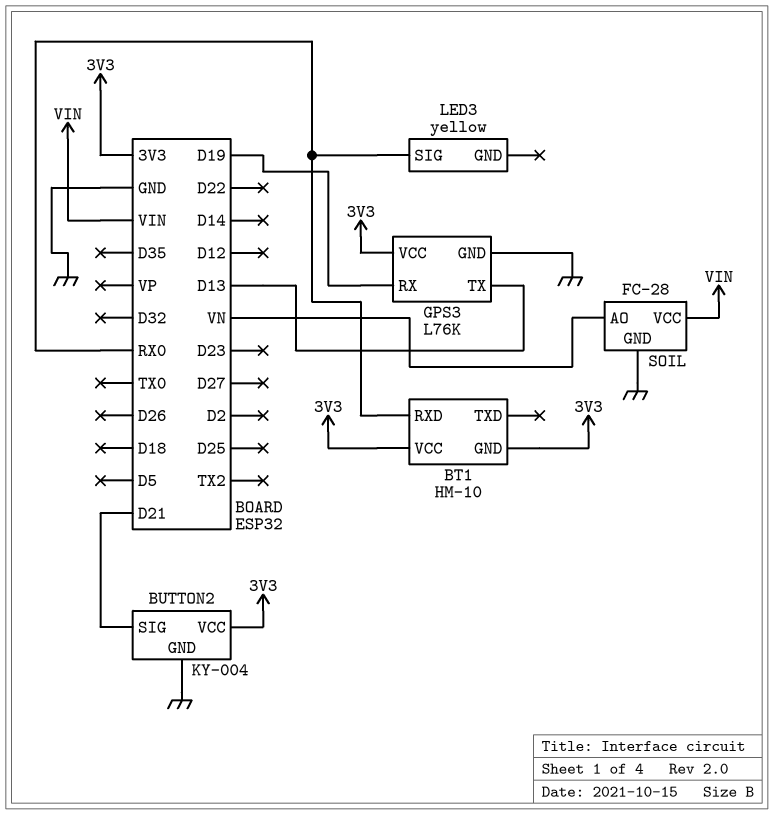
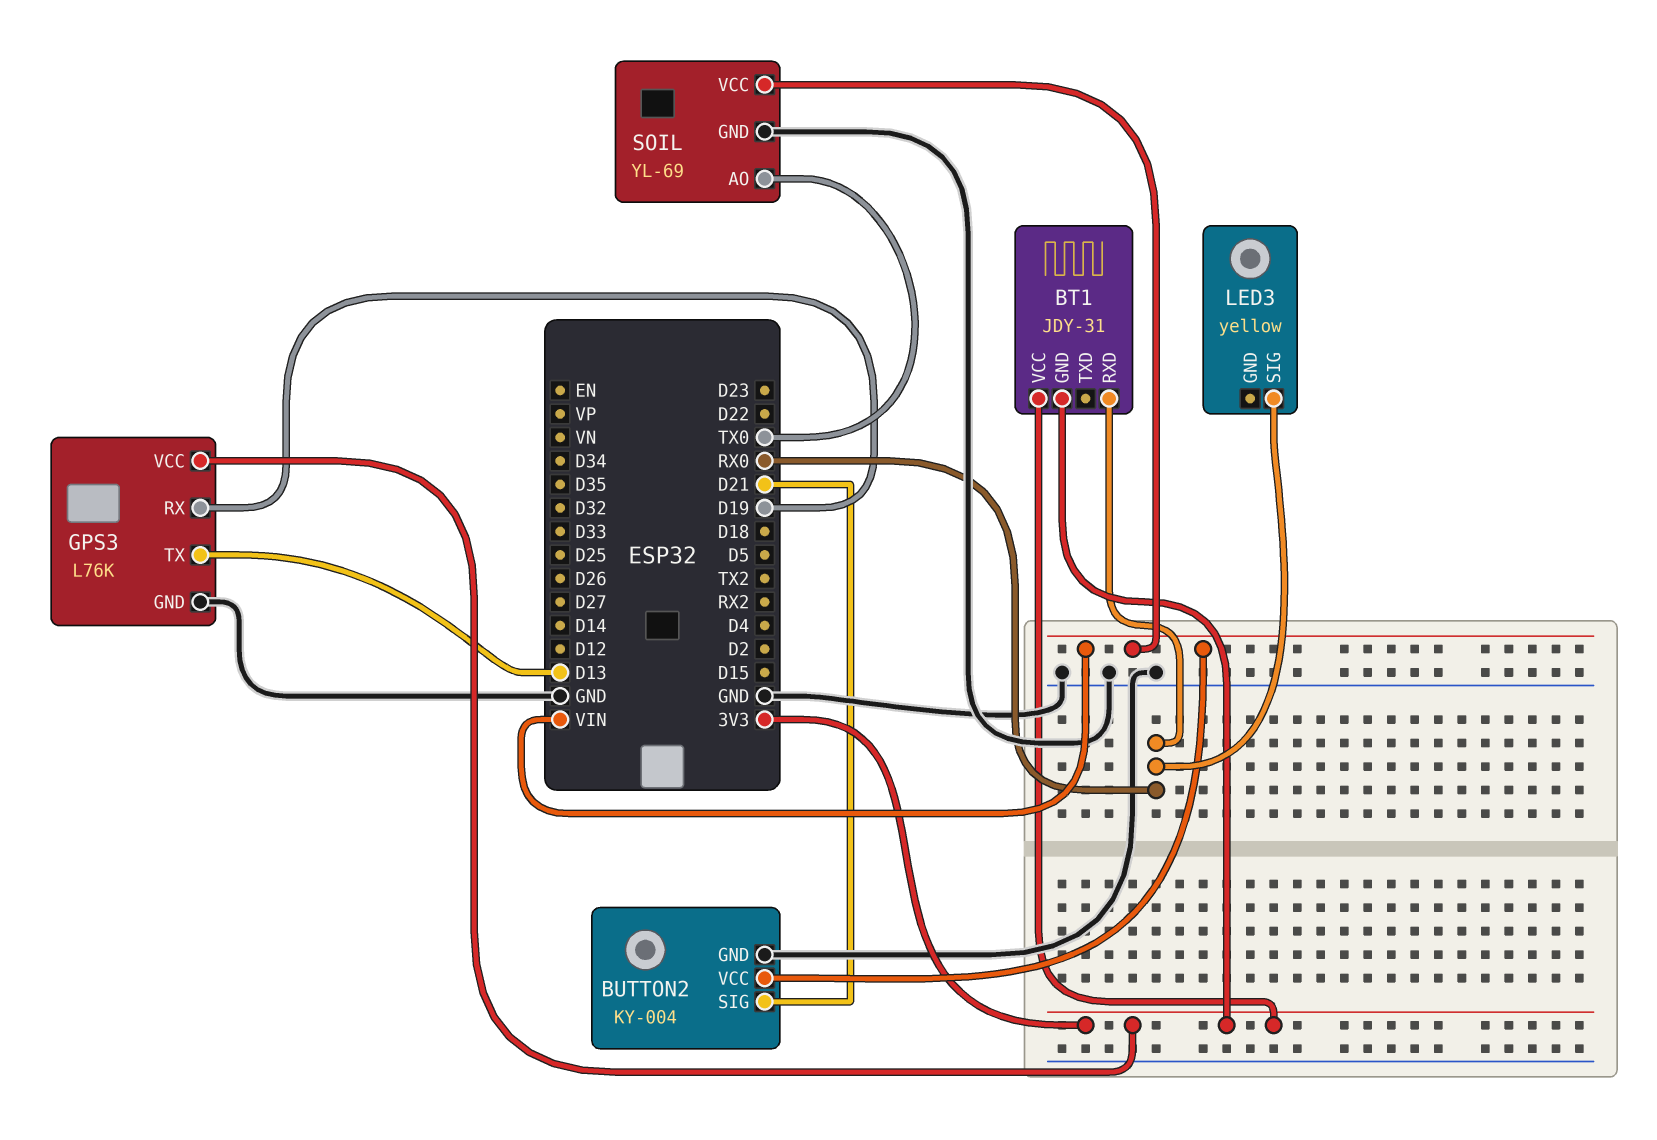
BT1: HM-10 -> JDY-31
BUTTON2 pin VCC: 3V3 -> VIN
SOIL: FC-28 -> YL-69
SOIL pin AO: VN -> TX0

